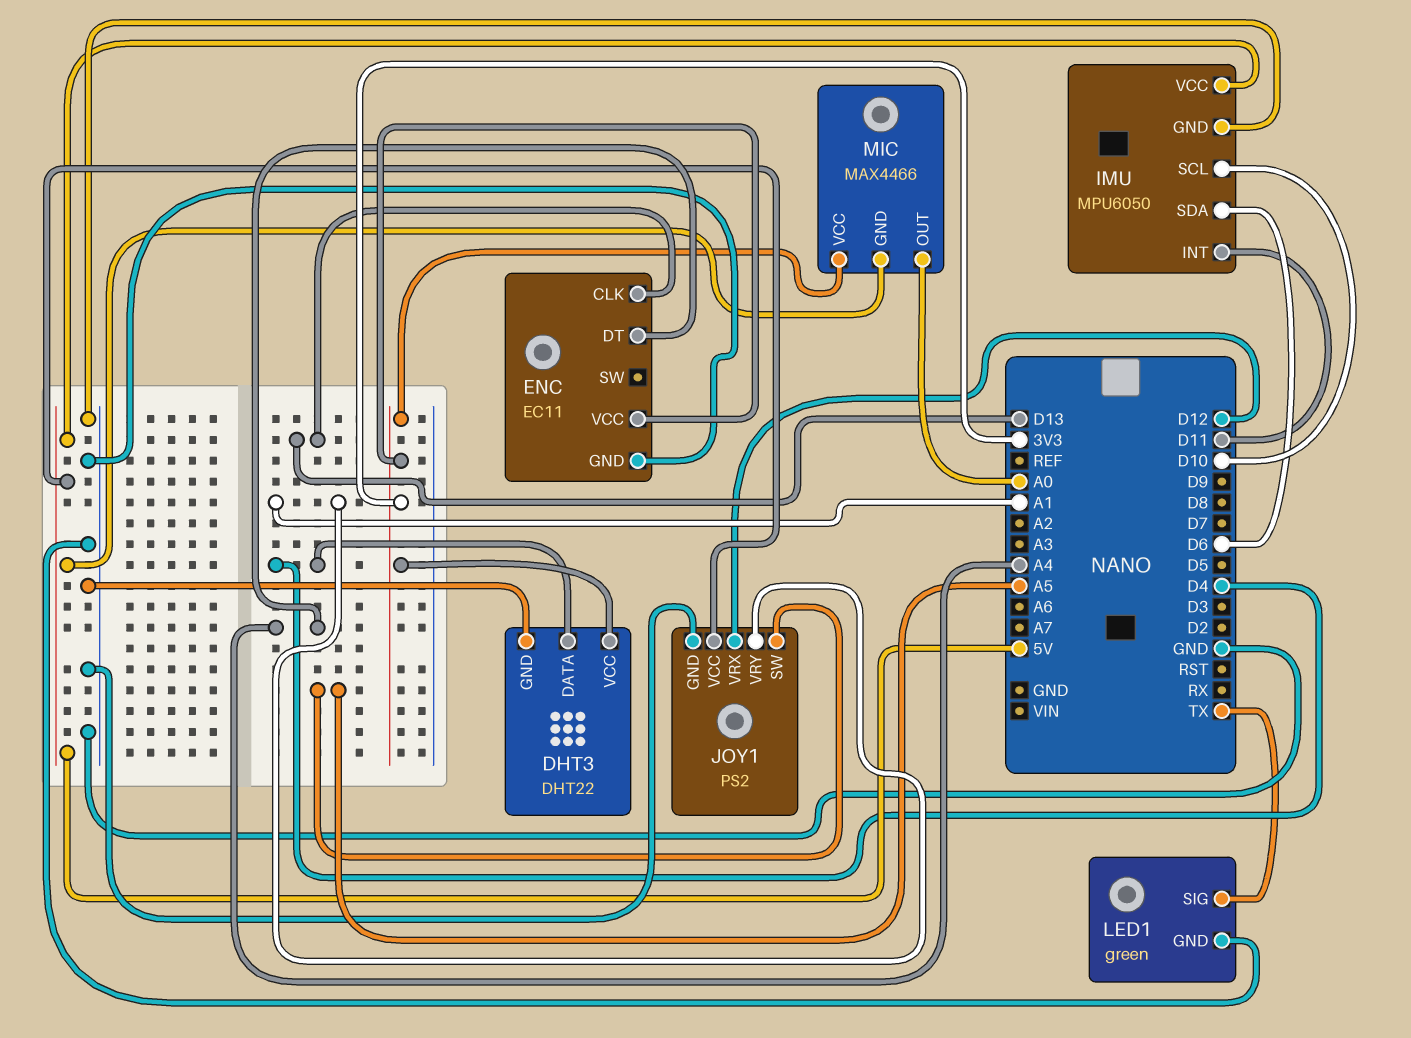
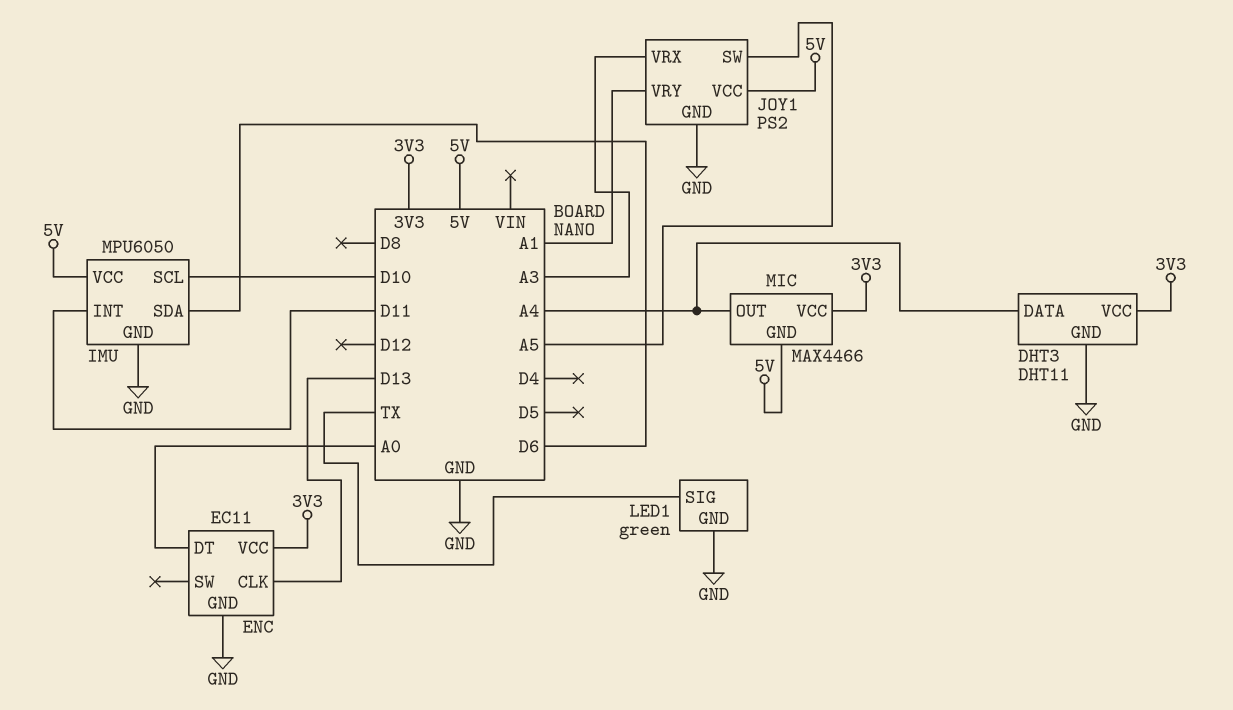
DHT3: DHT22 -> DHT11
DHT3 pin DATA: D4 -> A4
ENC pin DT: A4 -> A0
JOY1 pin VRX: D12 -> A3
MIC pin OUT: A0 -> A4

